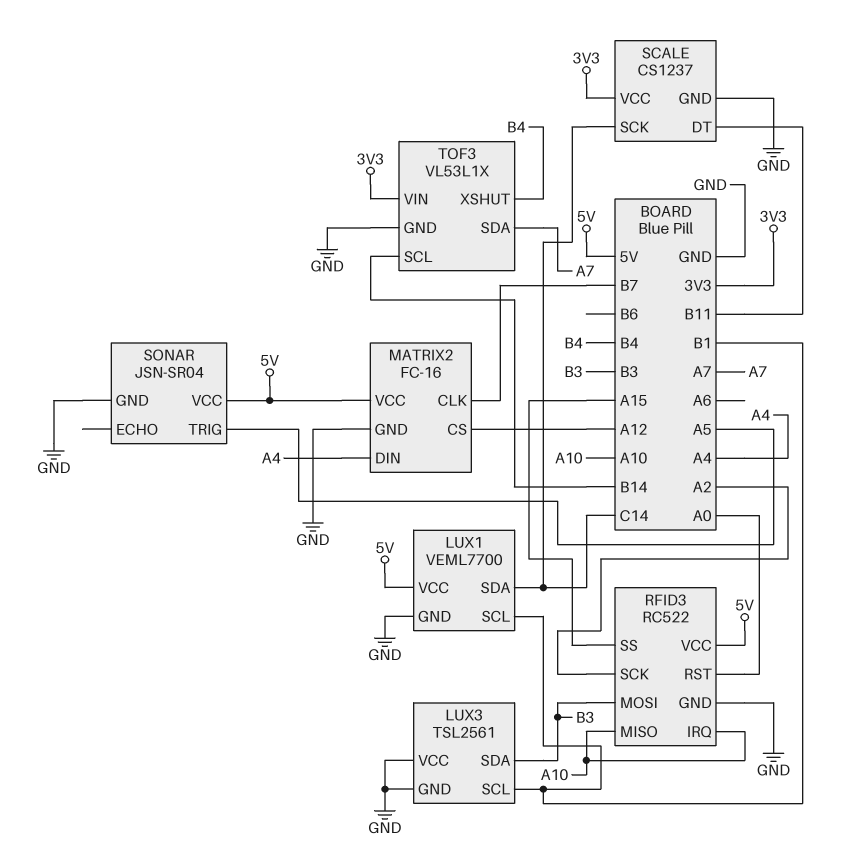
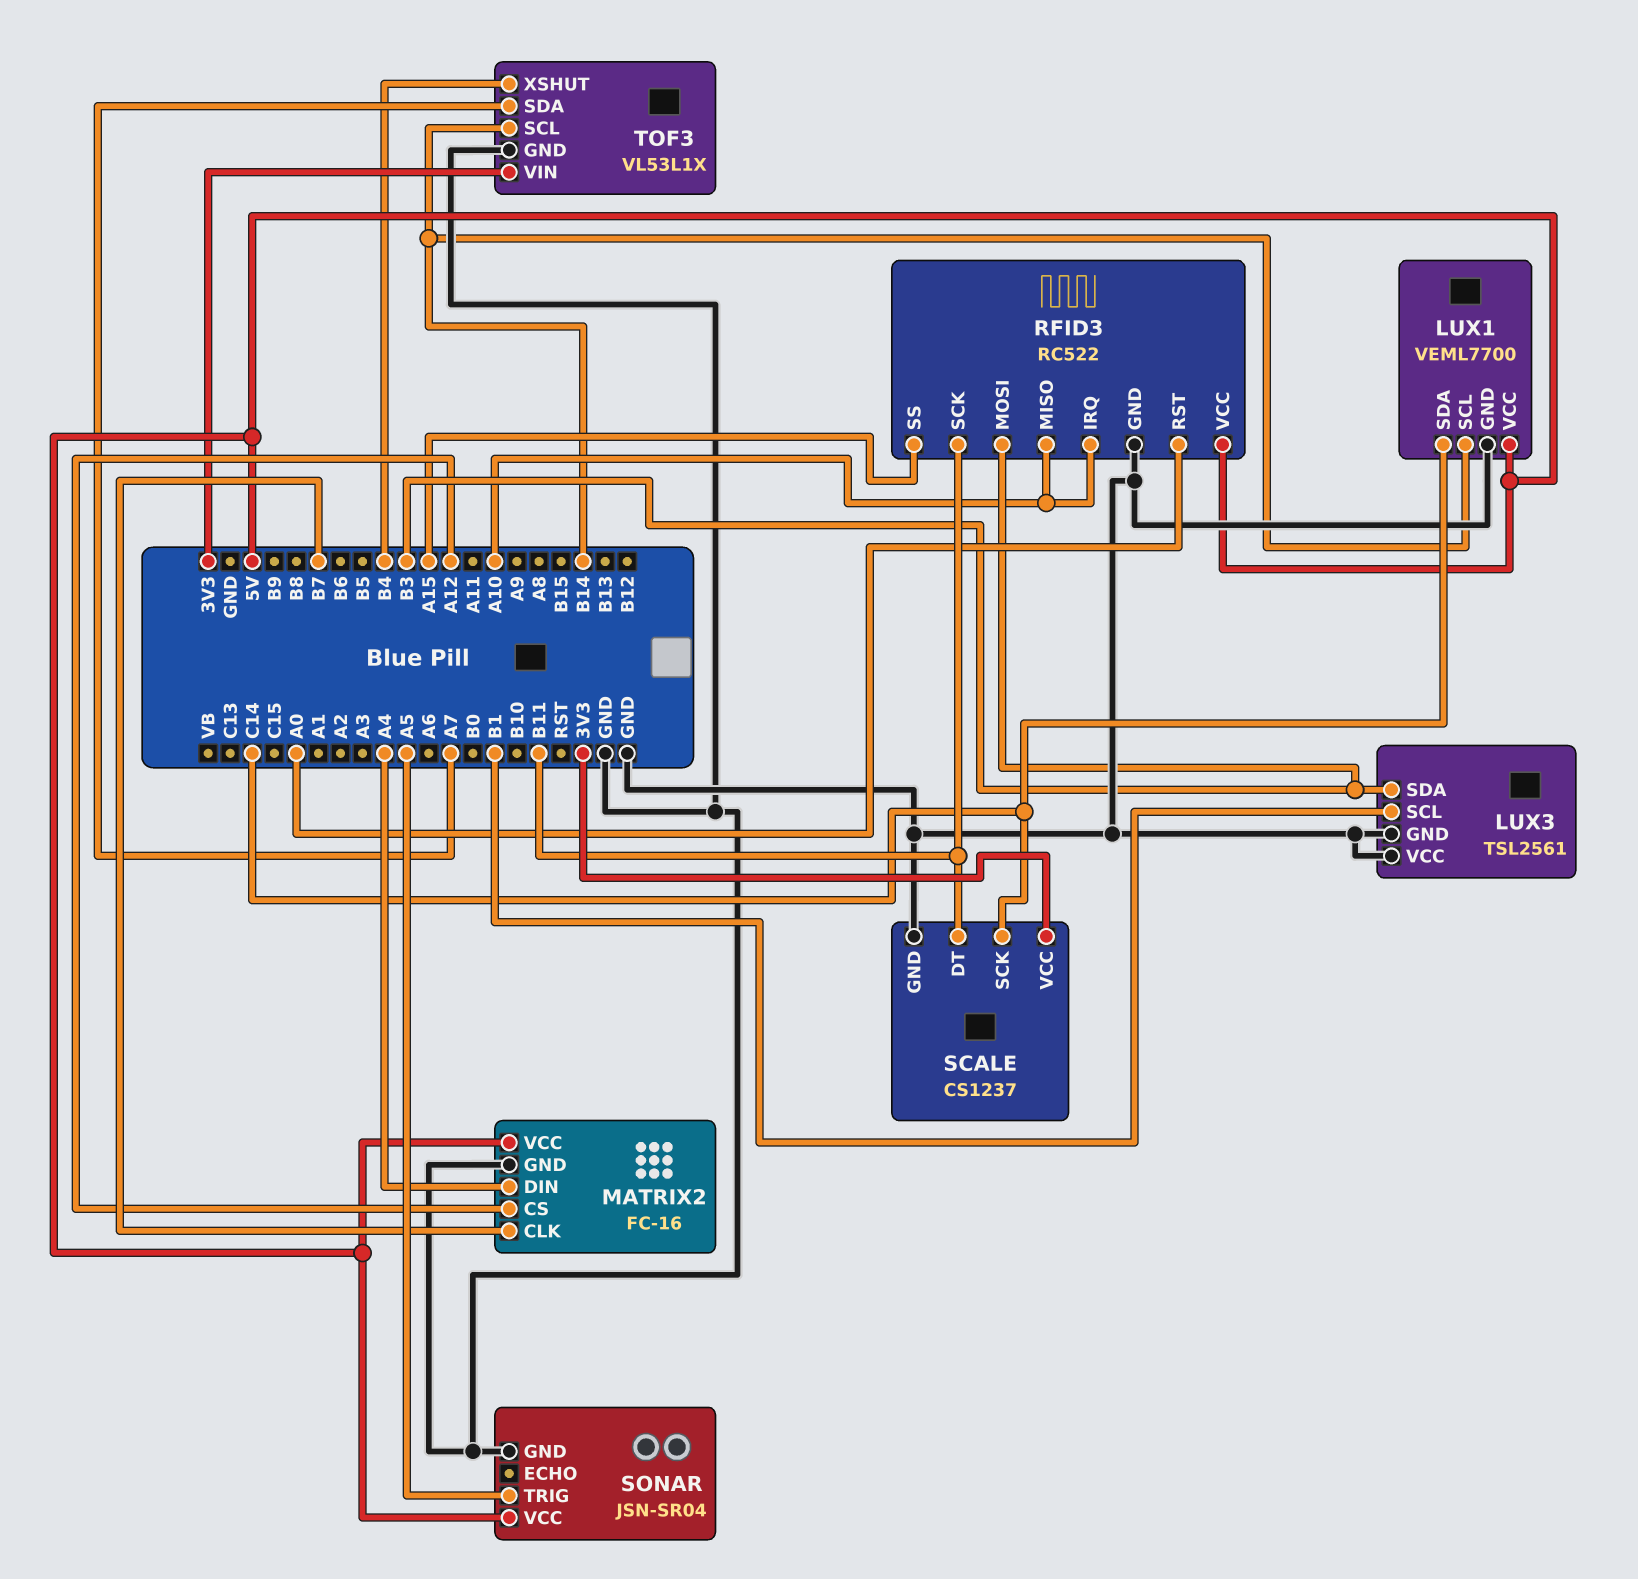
LUX1 pin SCL: B1 -> B14
RFID3 pin SCK: A2 -> B11

